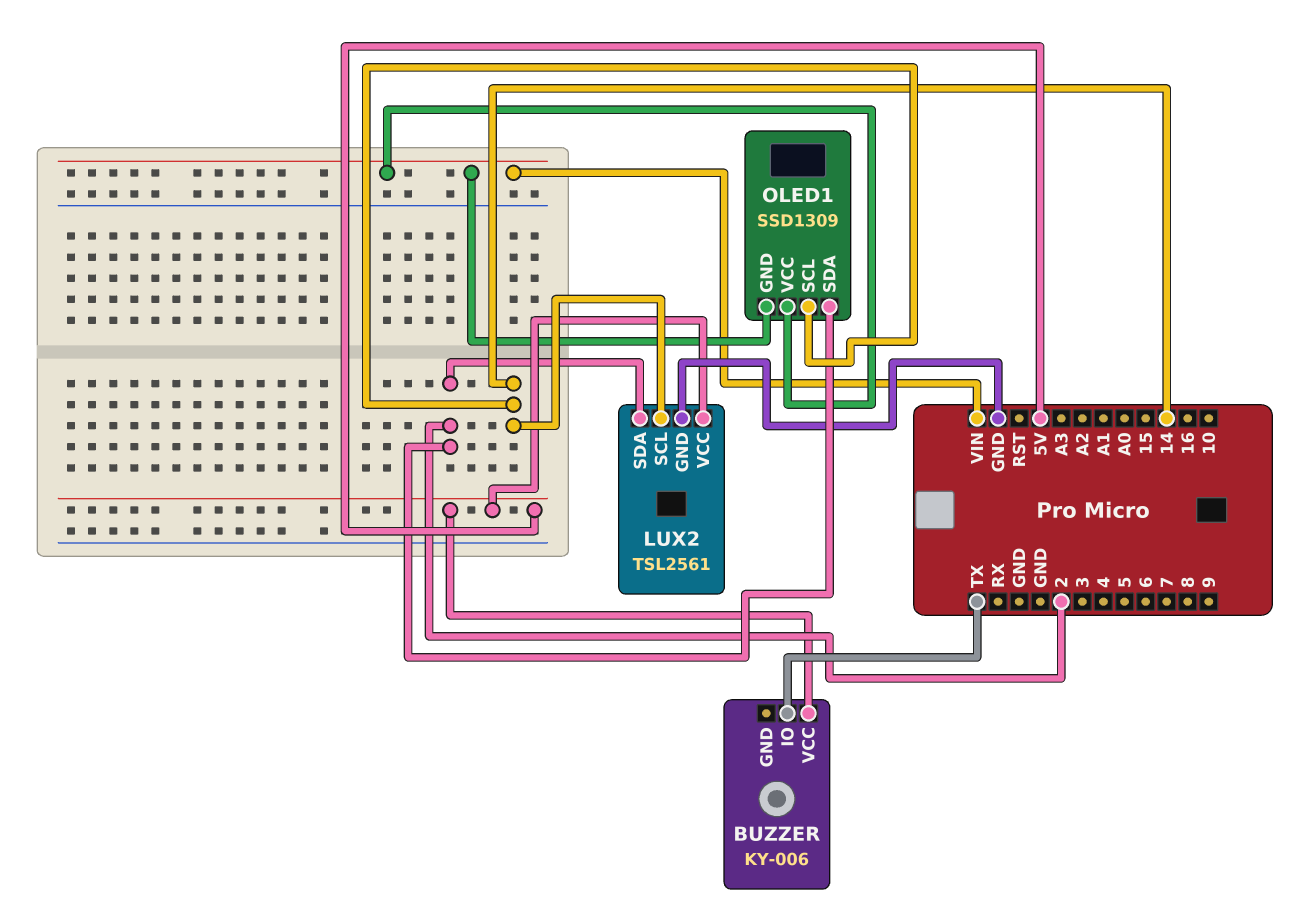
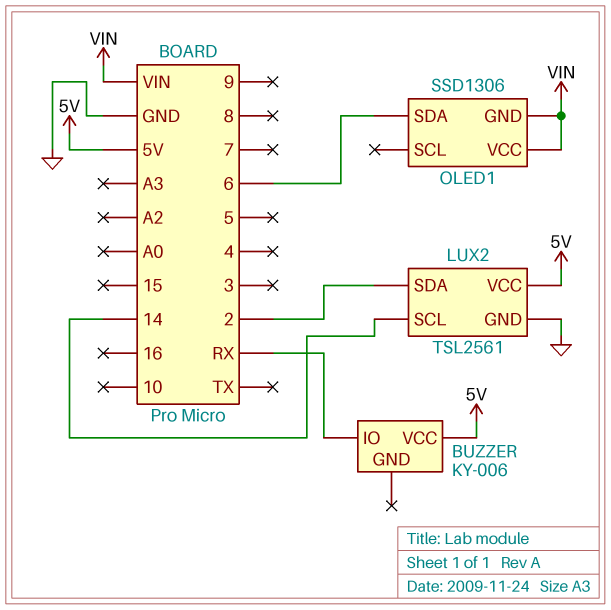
BUZZER pin IO: TX -> RX
OLED1: SSD1309 -> SSD1306
OLED1 pin SCL: 14 -> none
OLED1 pin SDA: 2 -> 6

